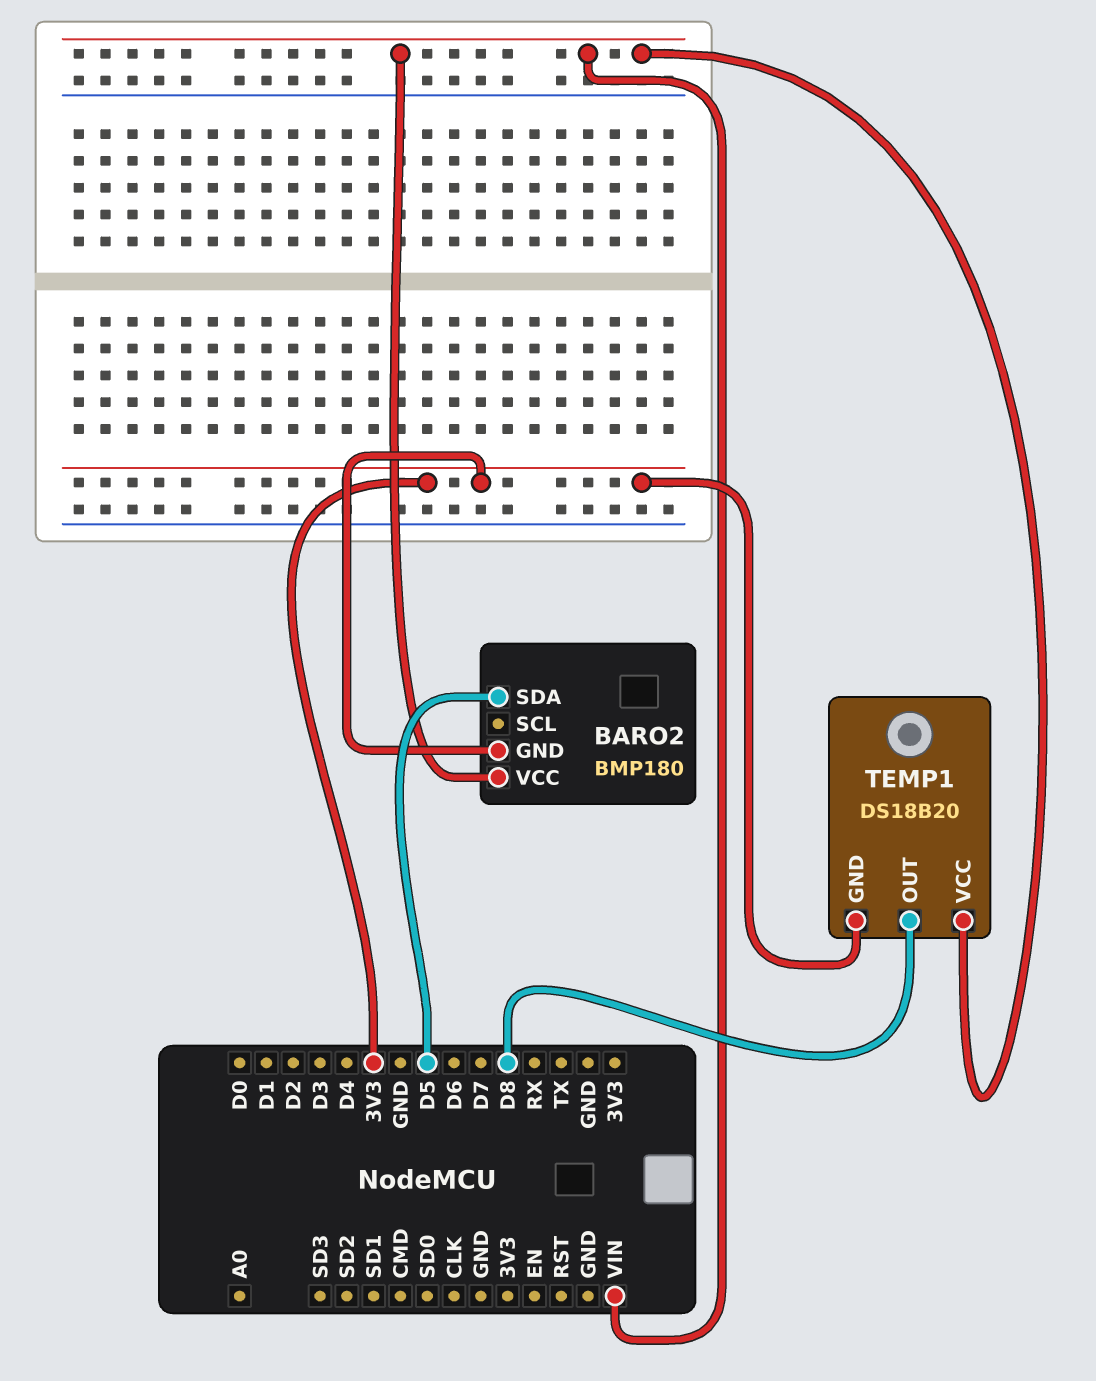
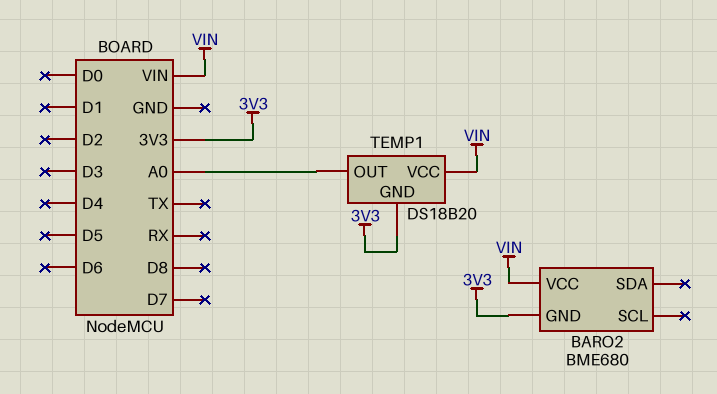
BARO2: BMP180 -> BME680
BARO2 pin SDA: D5 -> none
TEMP1 pin OUT: D8 -> A0

